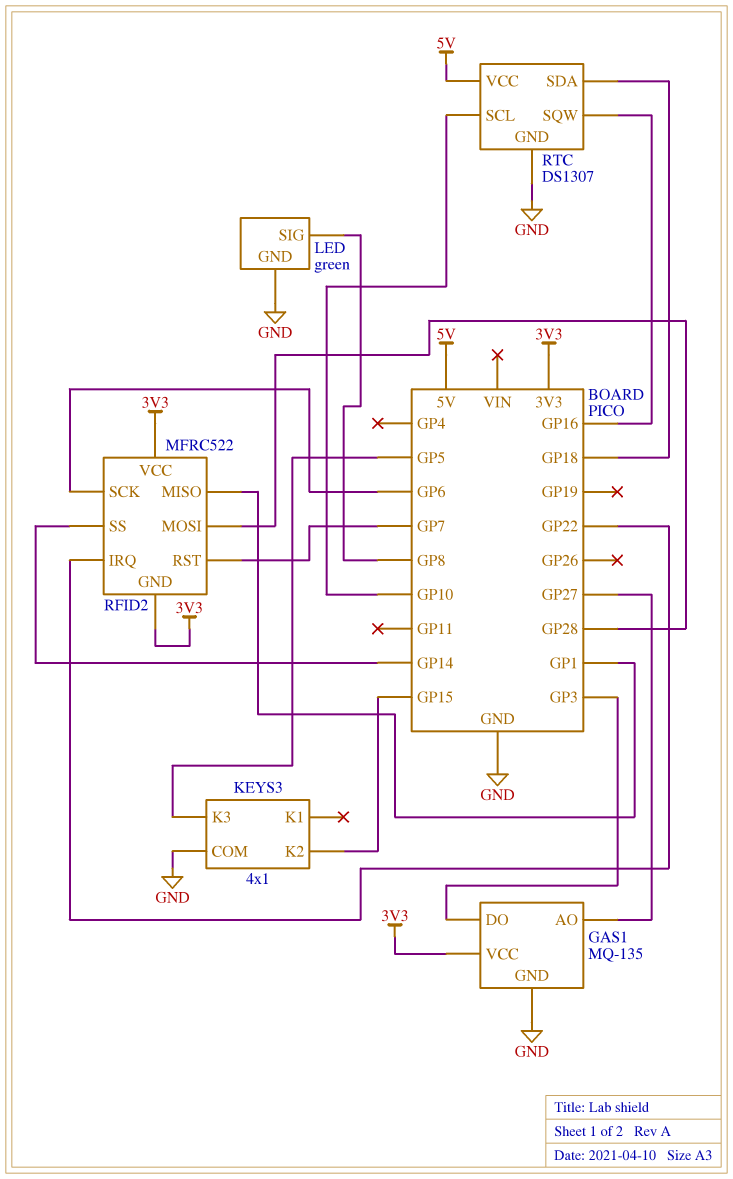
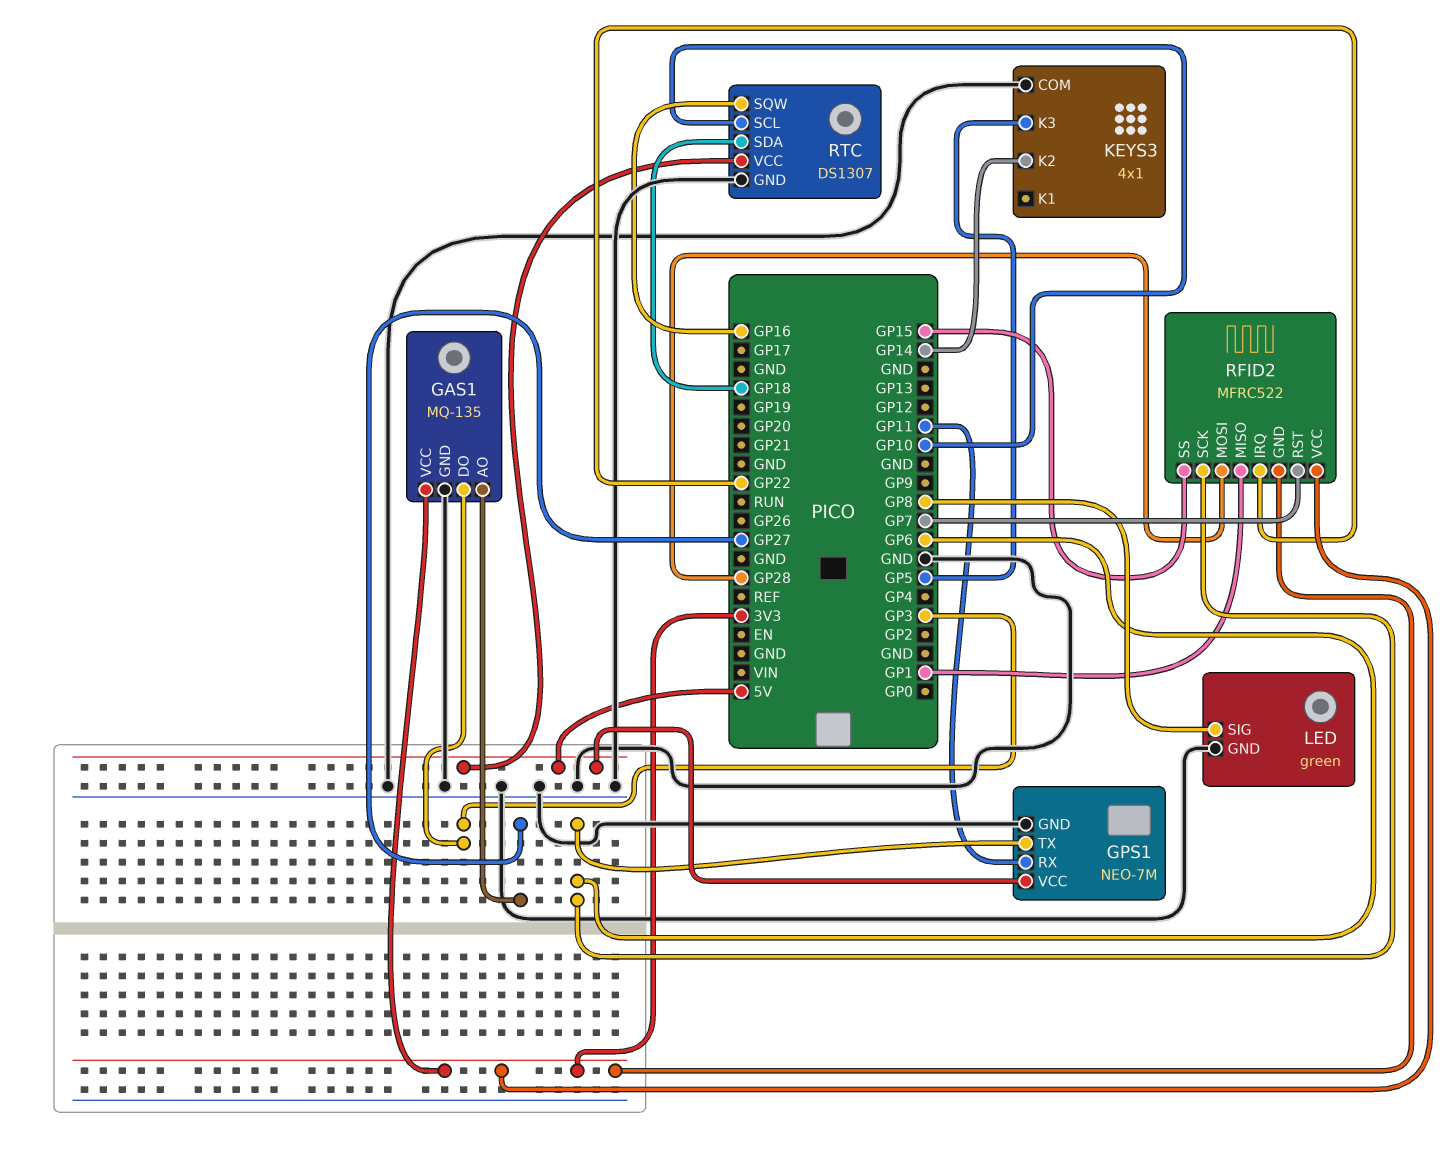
GPS1: none -> NEO-7M
GPS1 pin GND: none -> GND
GPS1 pin RX: none -> GP11
GPS1 pin TX: none -> GP6
GPS1 pin VCC: none -> 5V
KEYS3 pin K2: GP15 -> GP14
RFID2 pin SS: GP14 -> GP15

